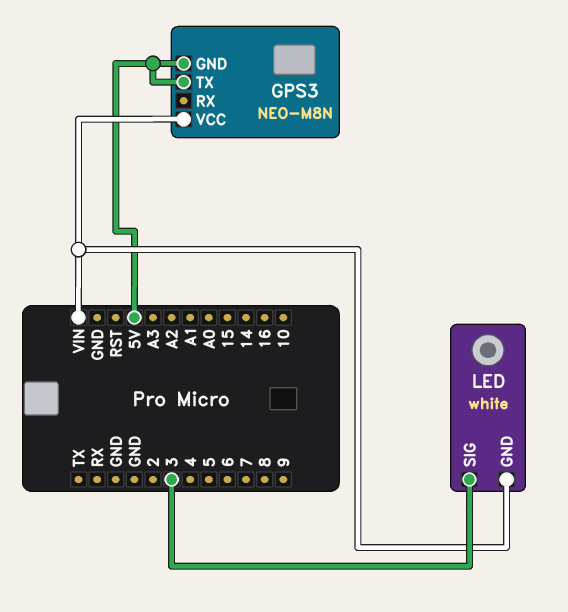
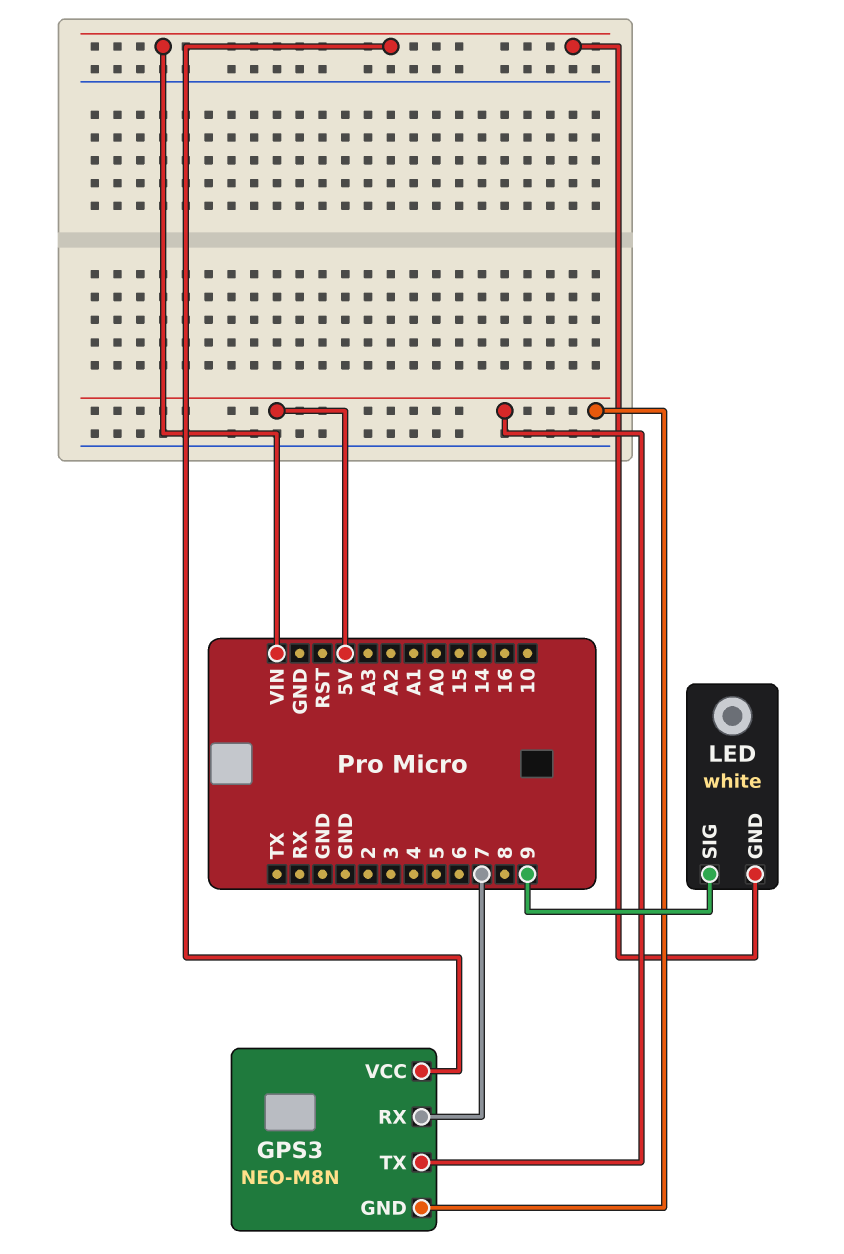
GPS3 pin RX: none -> 7
LED pin SIG: 3 -> 9

